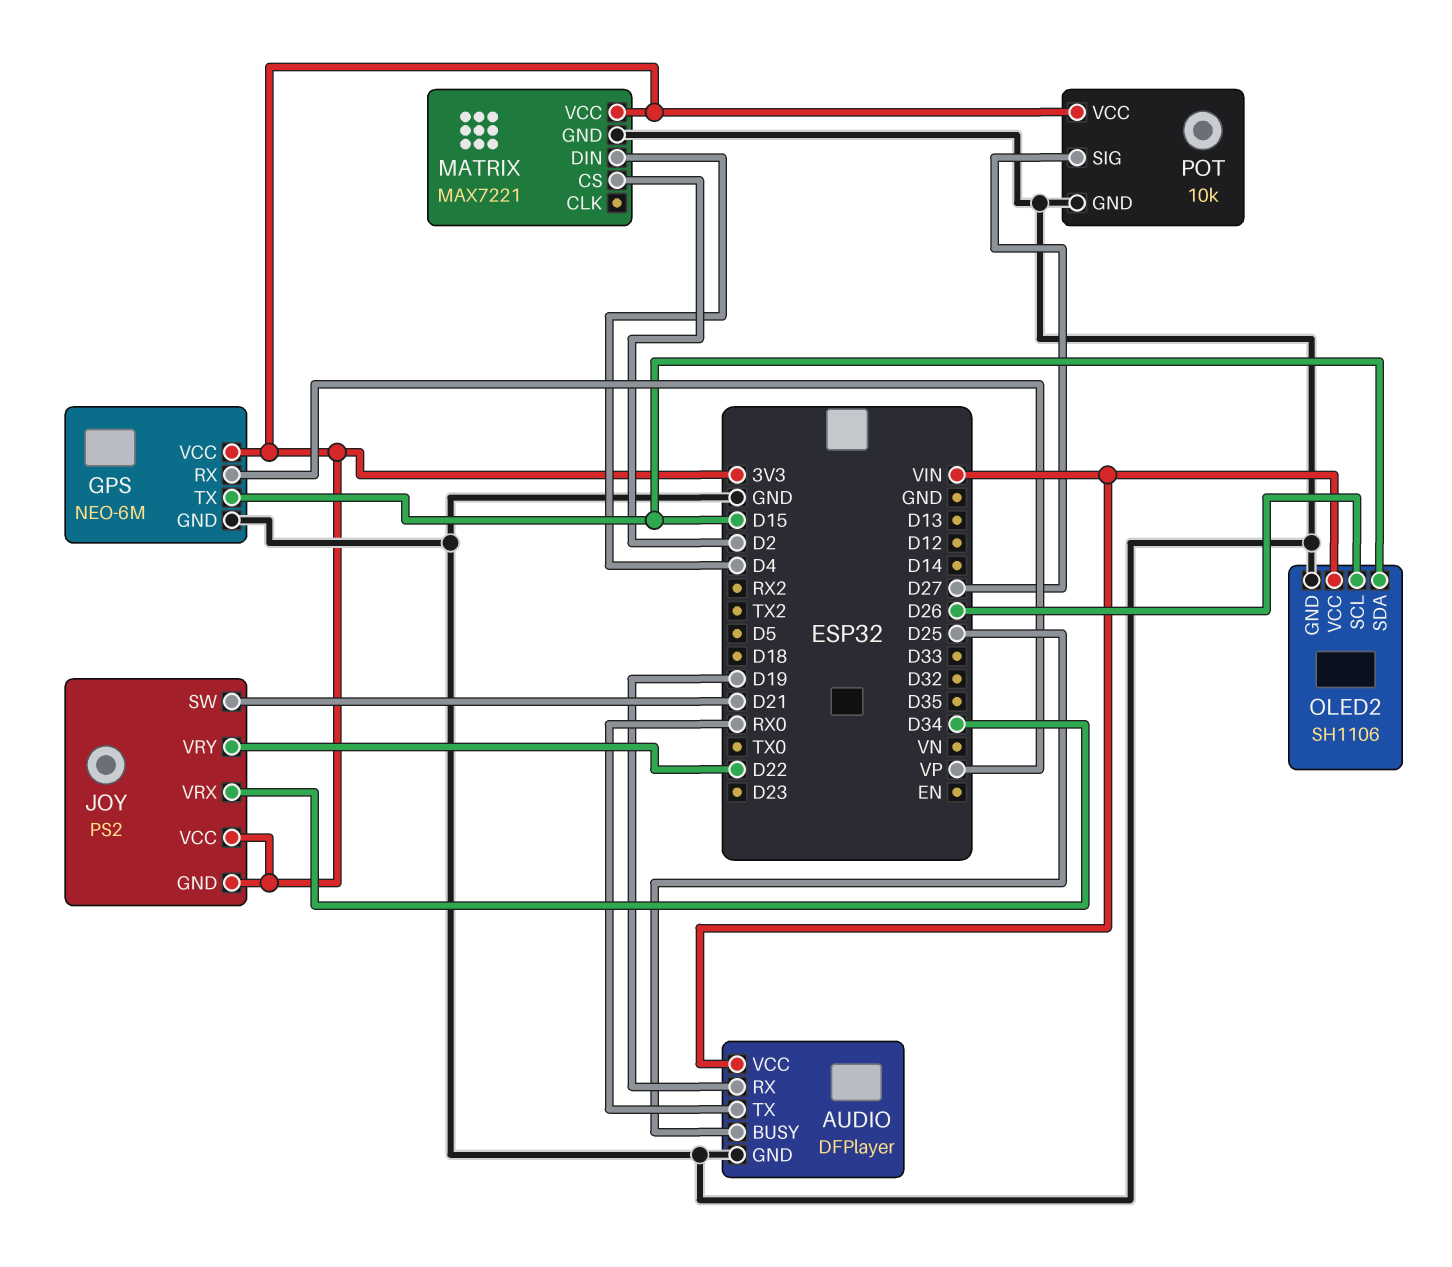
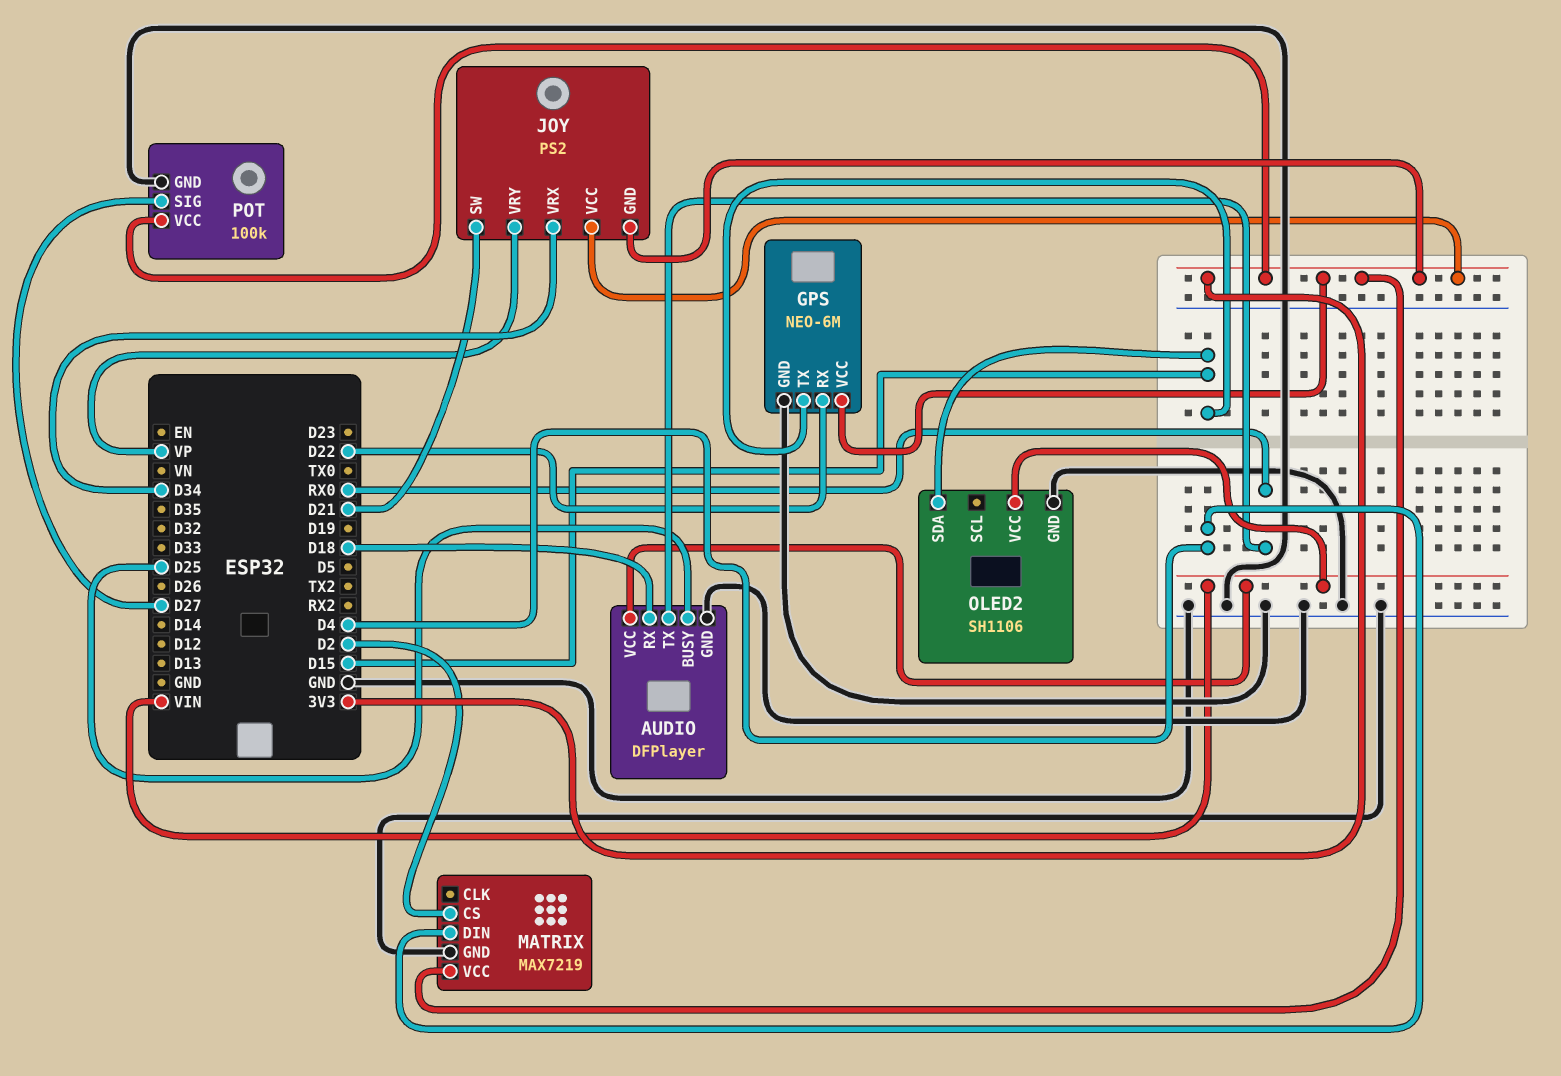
AUDIO pin RX: D19 -> D18
GPS pin RX: VP -> D22
JOY pin VRY: D22 -> VP
MATRIX: MAX7221 -> MAX7219
OLED2 pin SCL: D26 -> none
POT: 10k -> 100k

